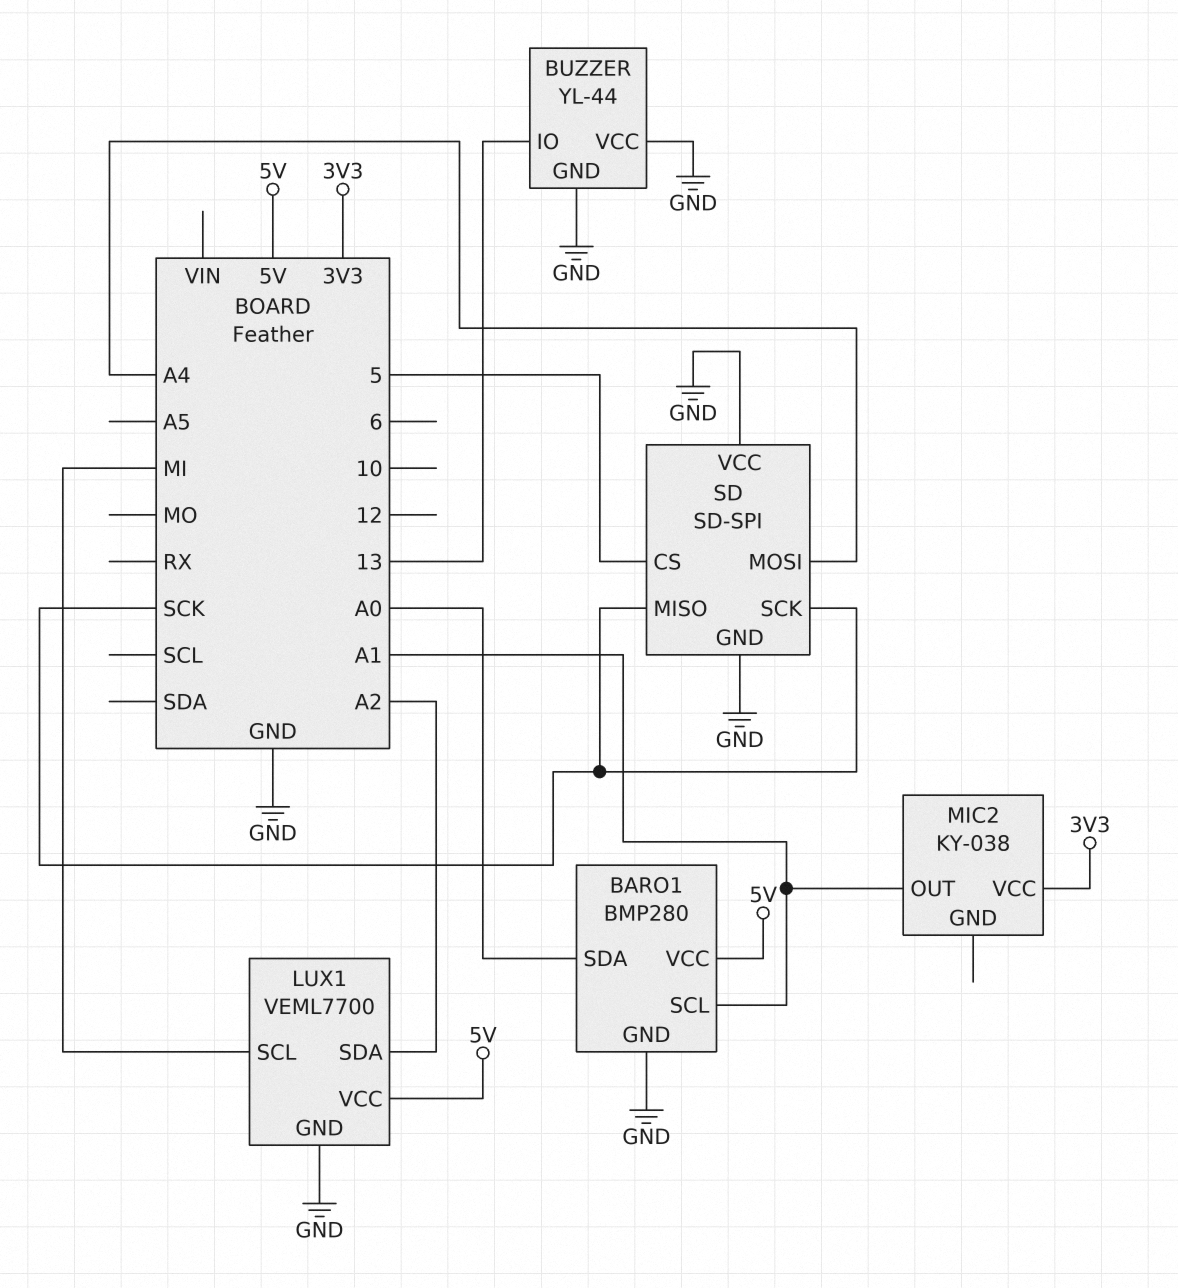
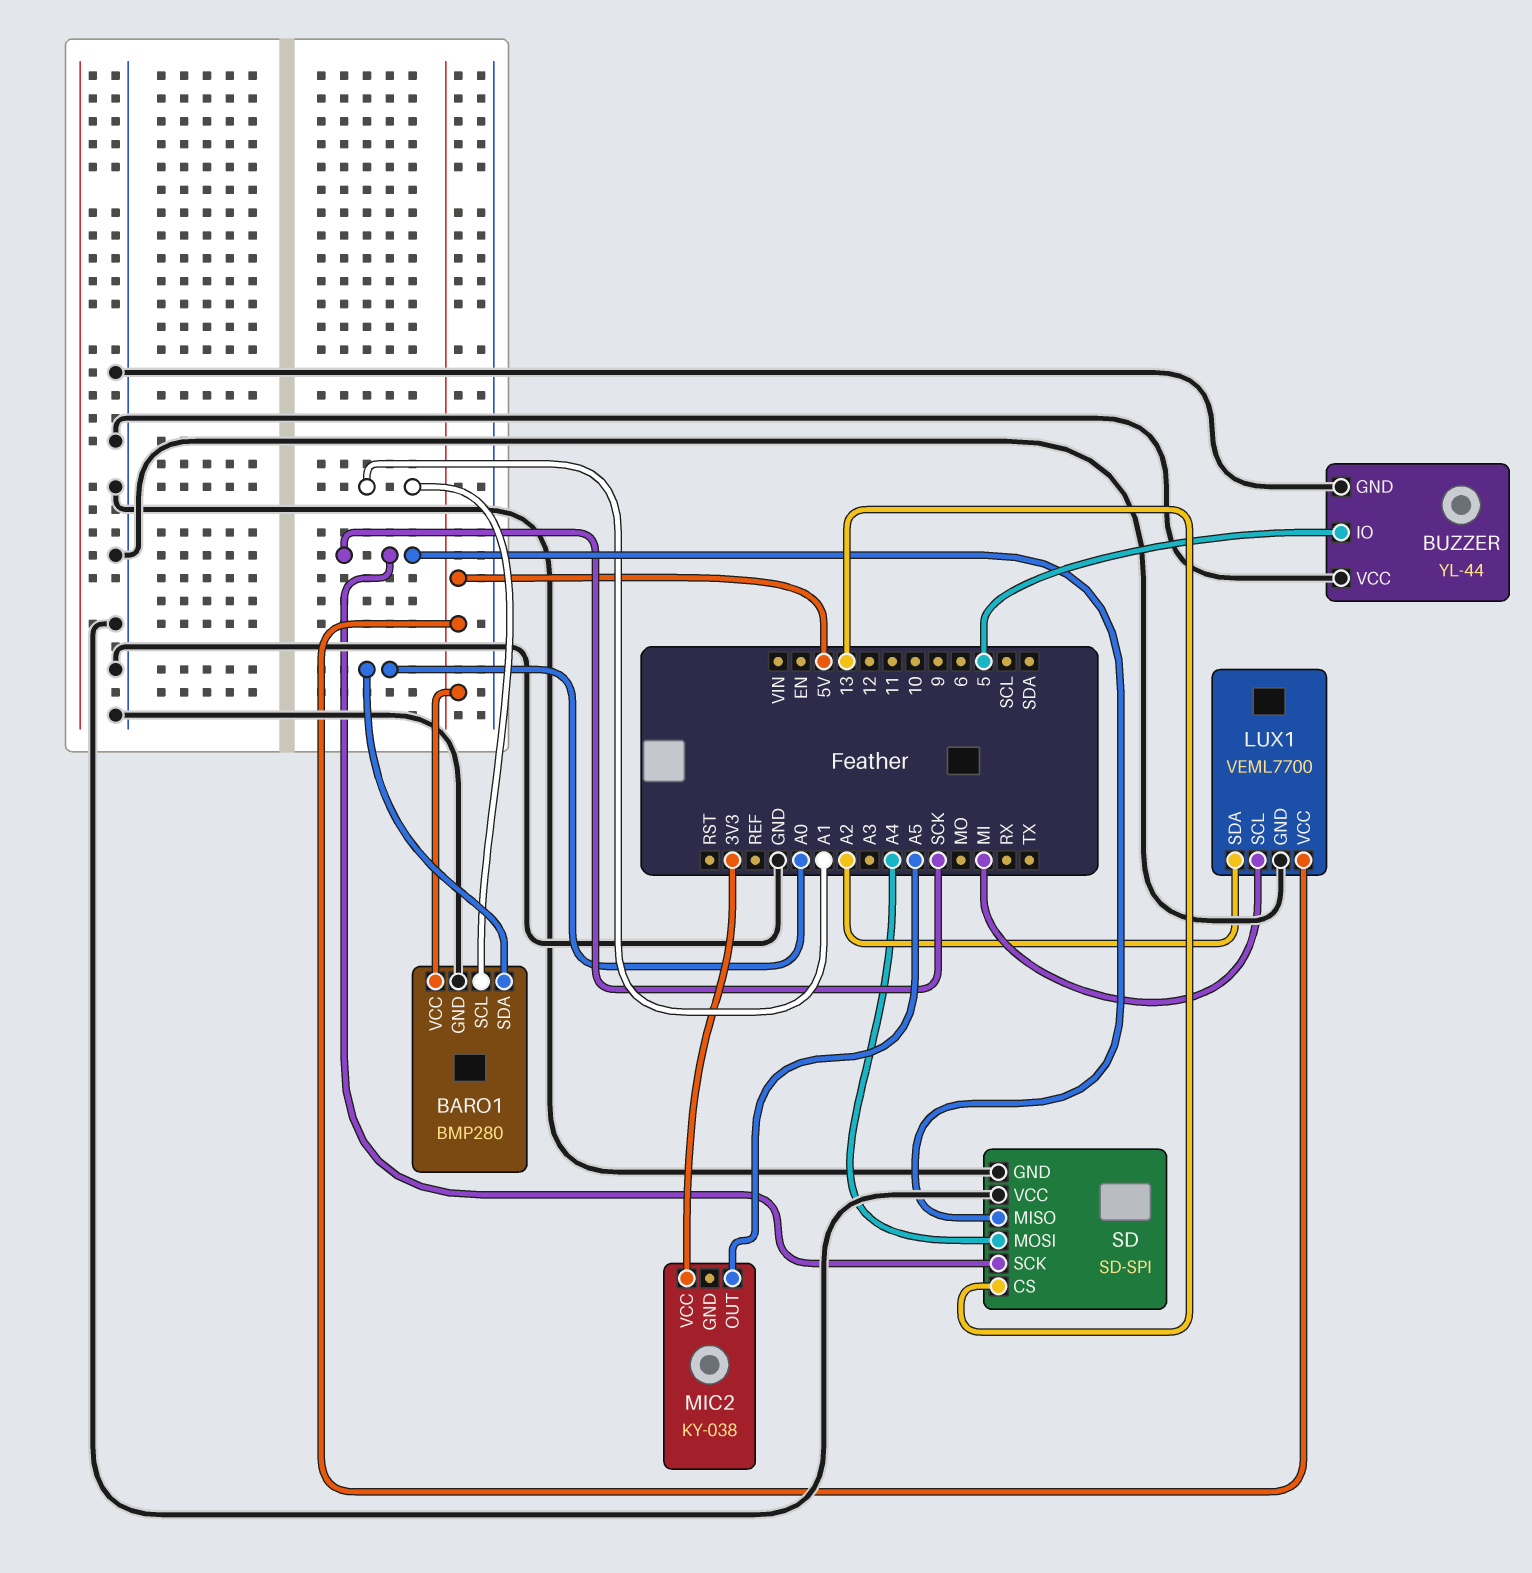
BUZZER pin IO: 13 -> 5
MIC2 pin OUT: A1 -> A5
SD pin CS: 5 -> 13

